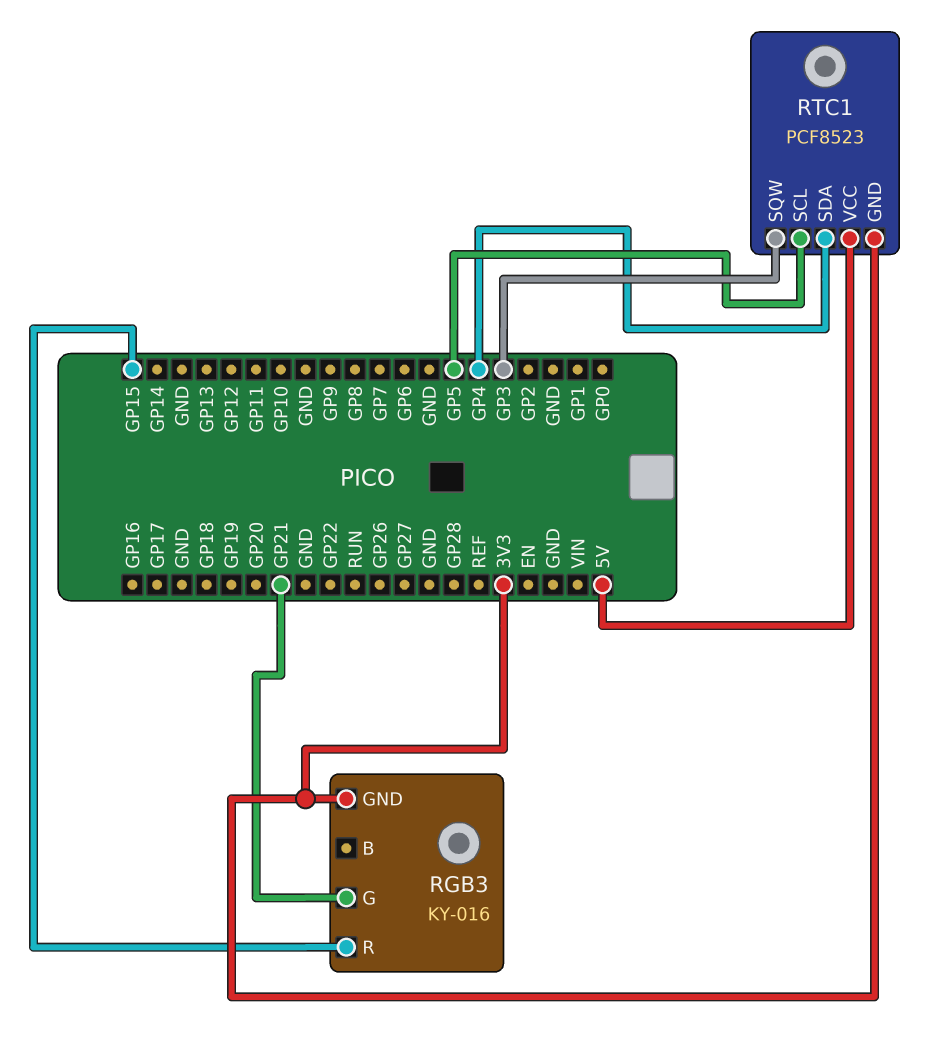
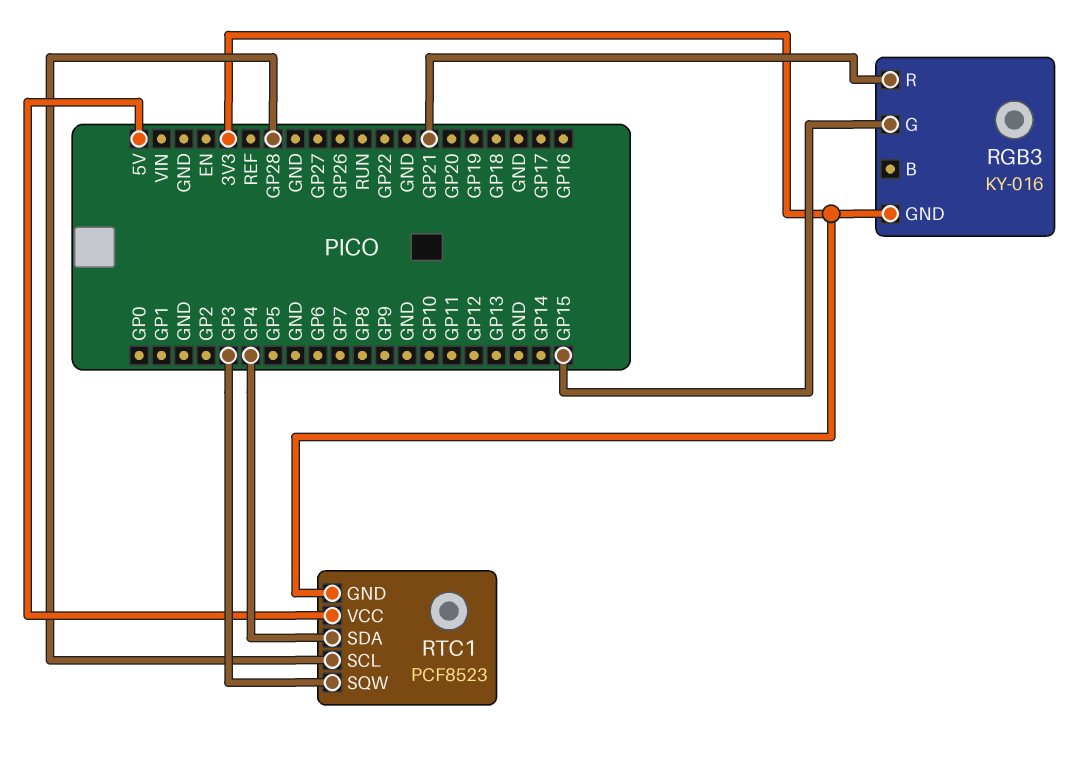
RGB3 pin G: GP21 -> GP15
RGB3 pin R: GP15 -> GP21
RTC1 pin SCL: GP5 -> GP28

